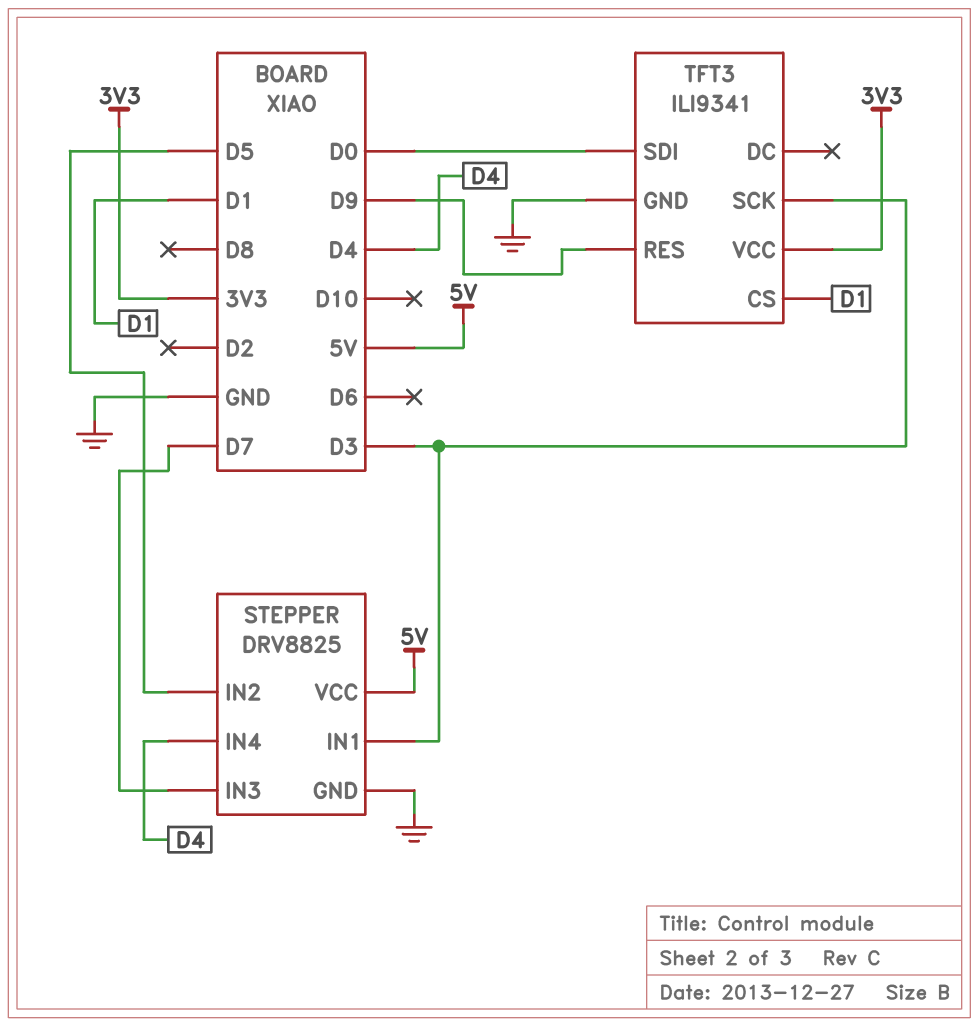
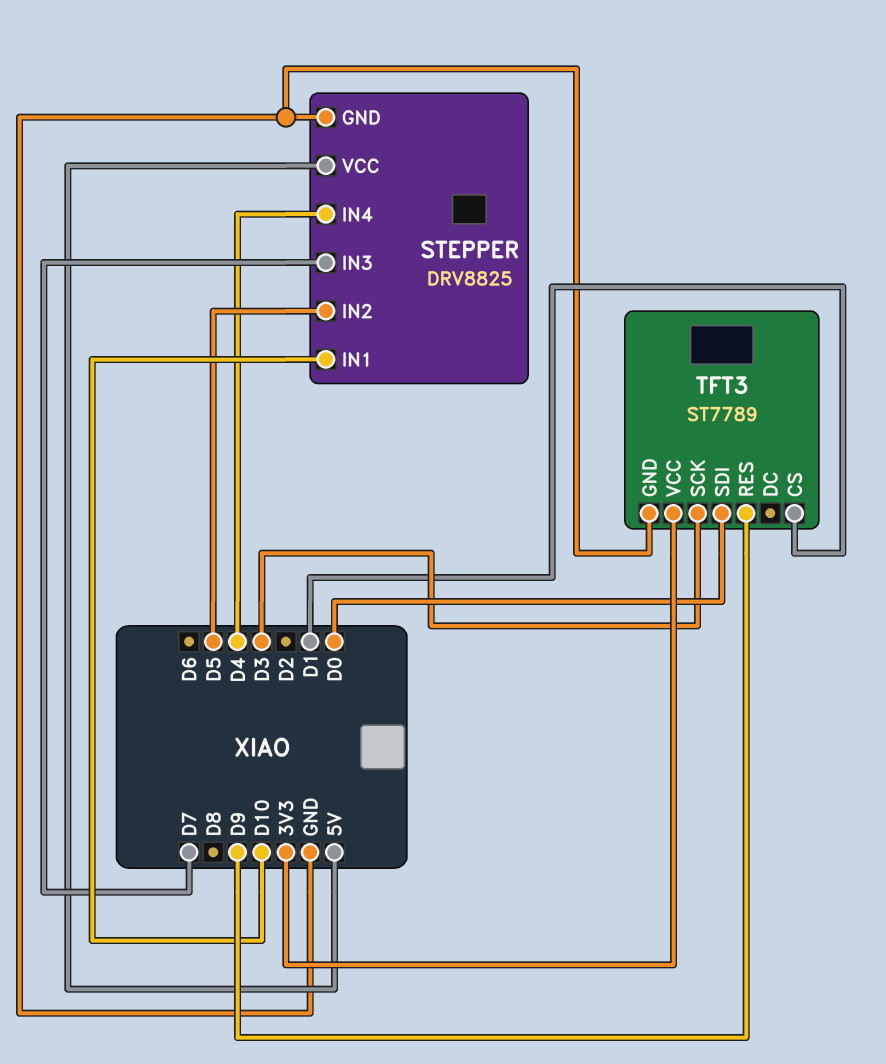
STEPPER pin IN1: D3 -> D10
TFT3: ILI9341 -> ST7789

